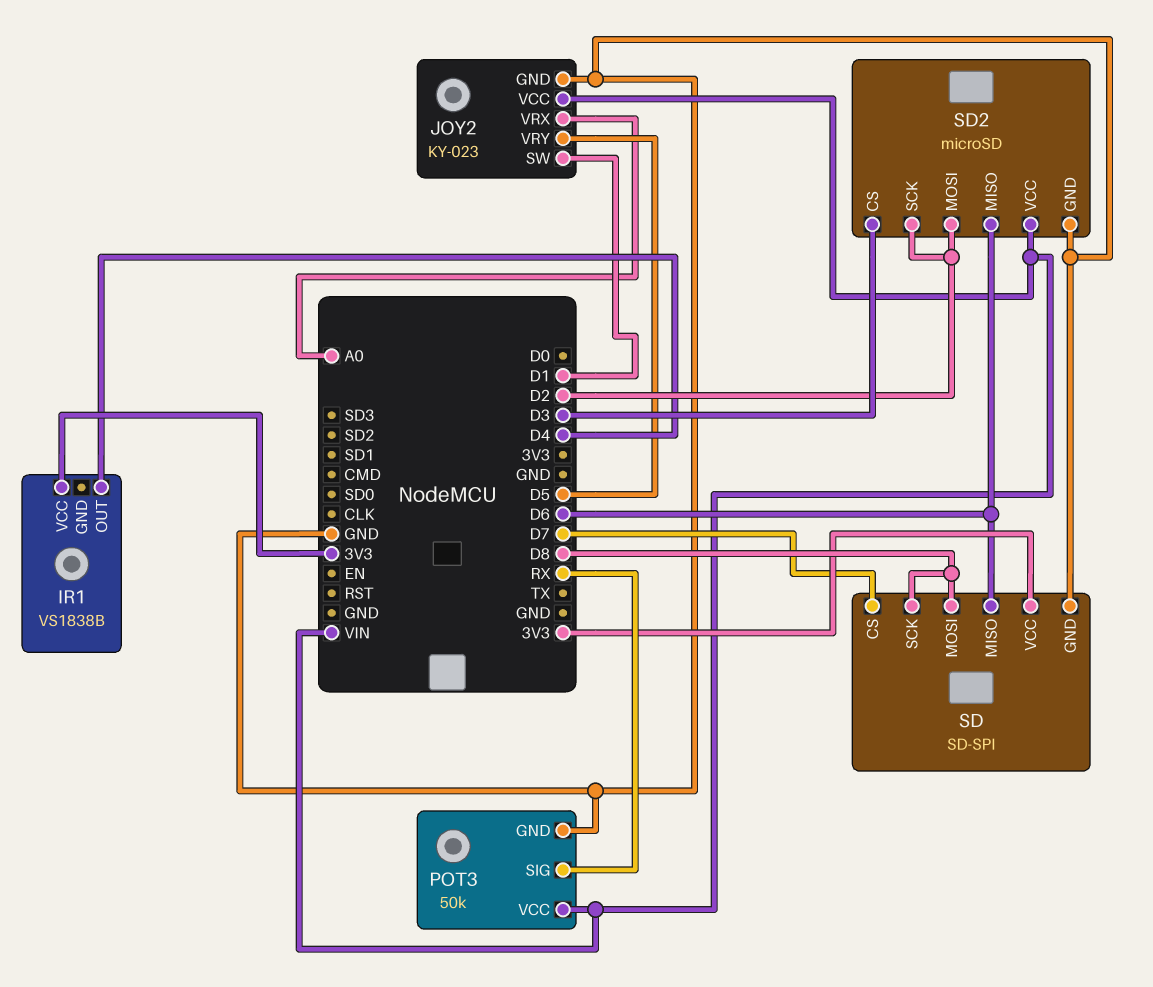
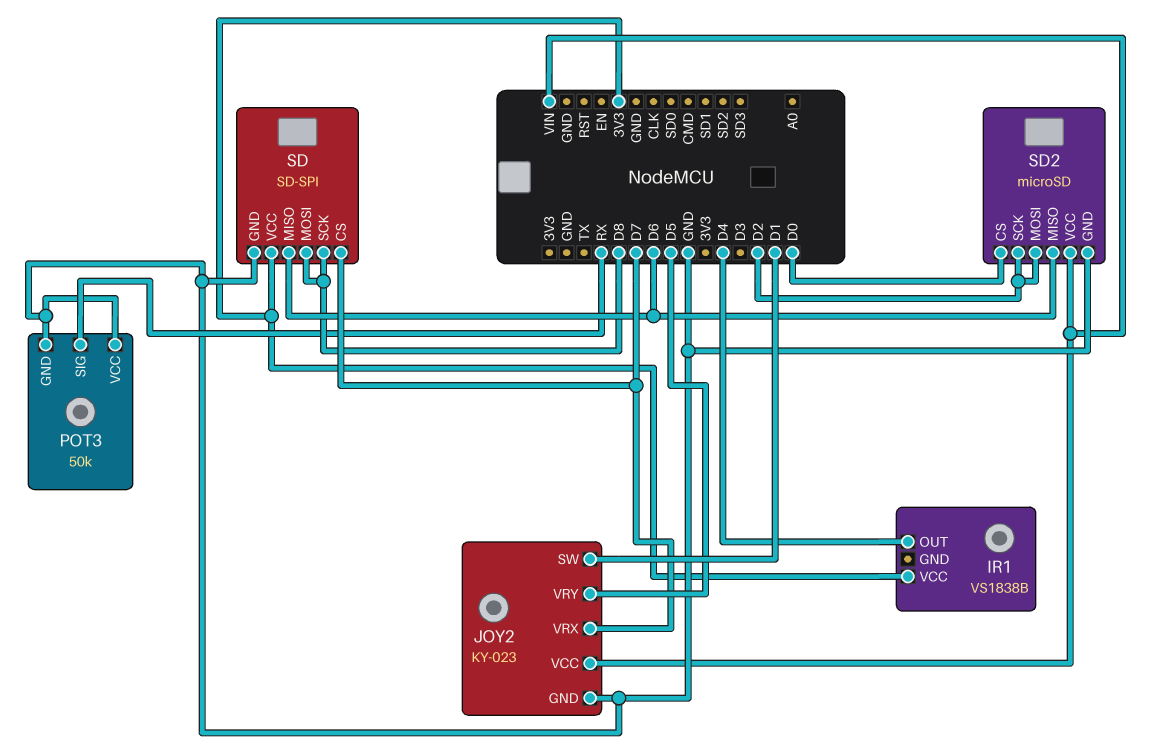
JOY2 pin VRX: A0 -> D7
POT3 pin VCC: VIN -> GND
SD2 pin CS: D3 -> D0

